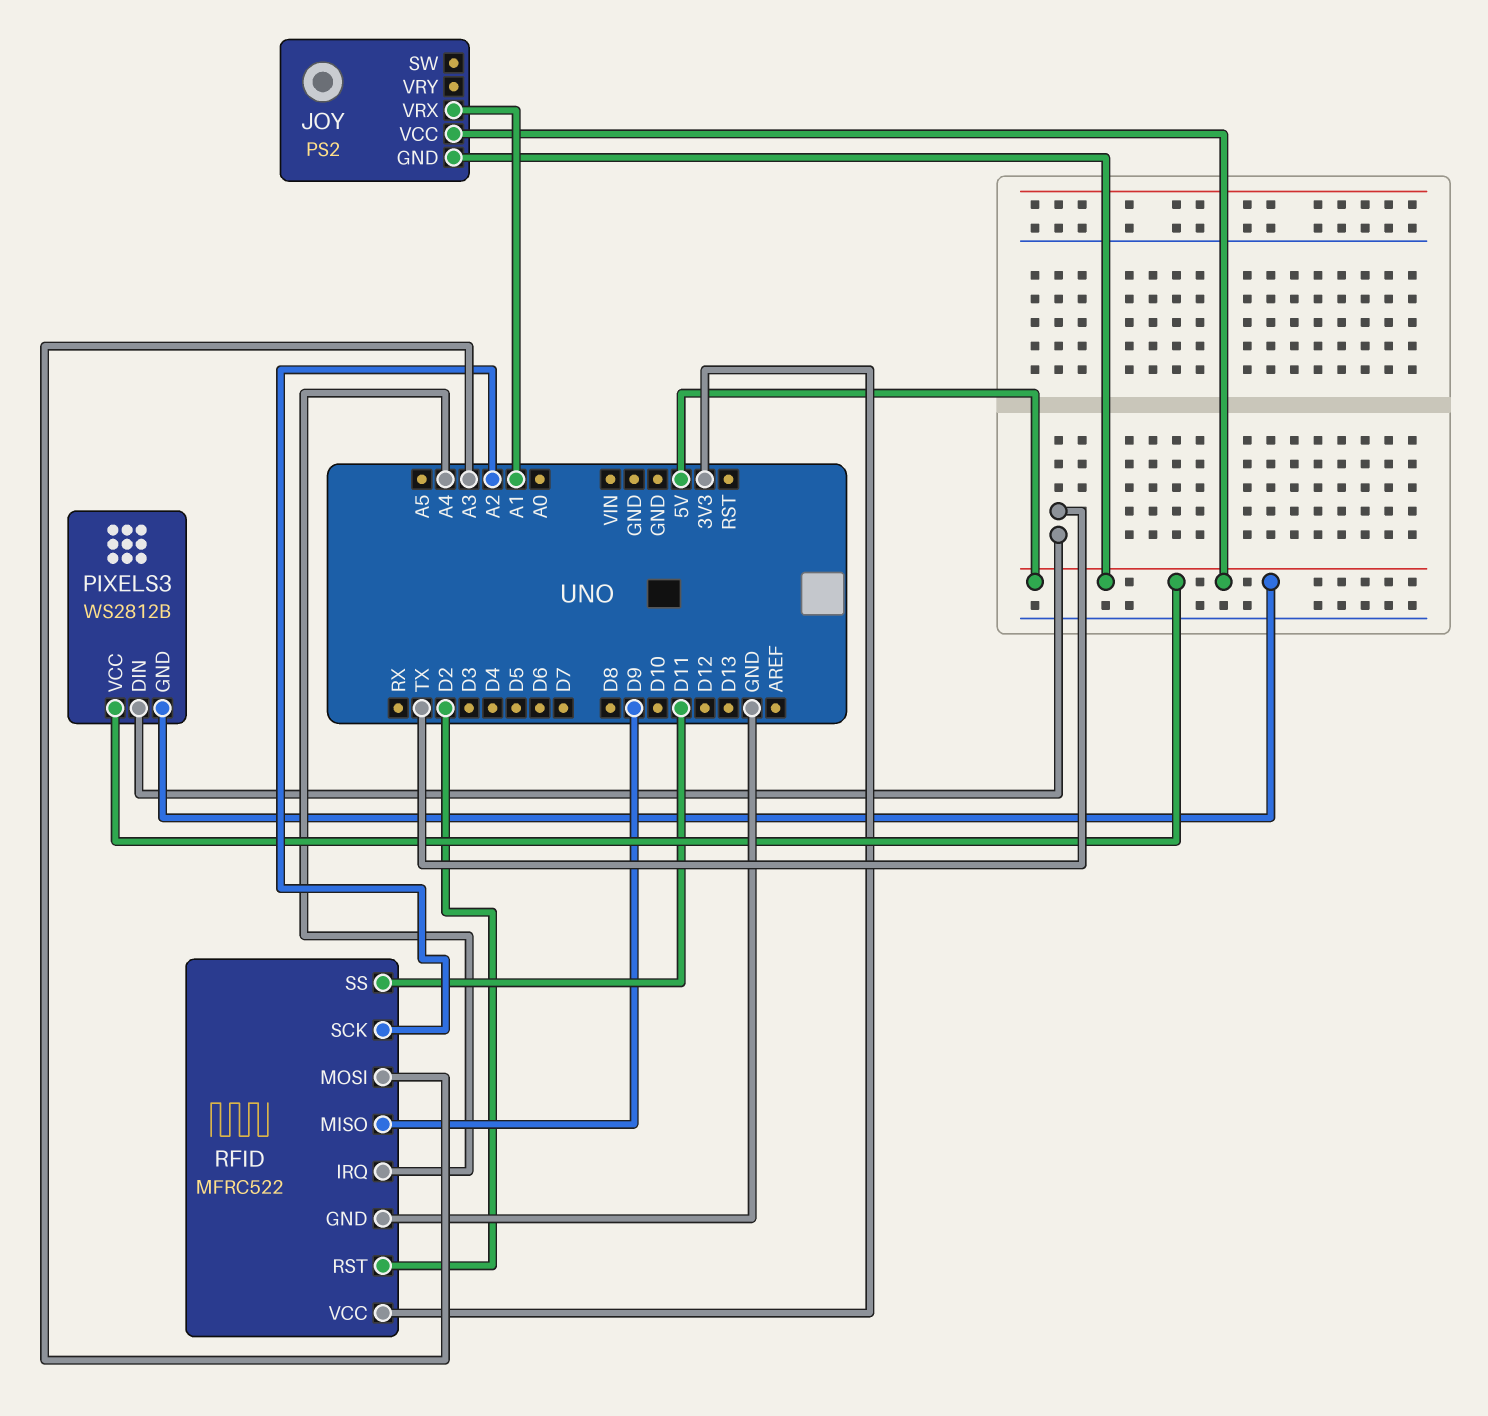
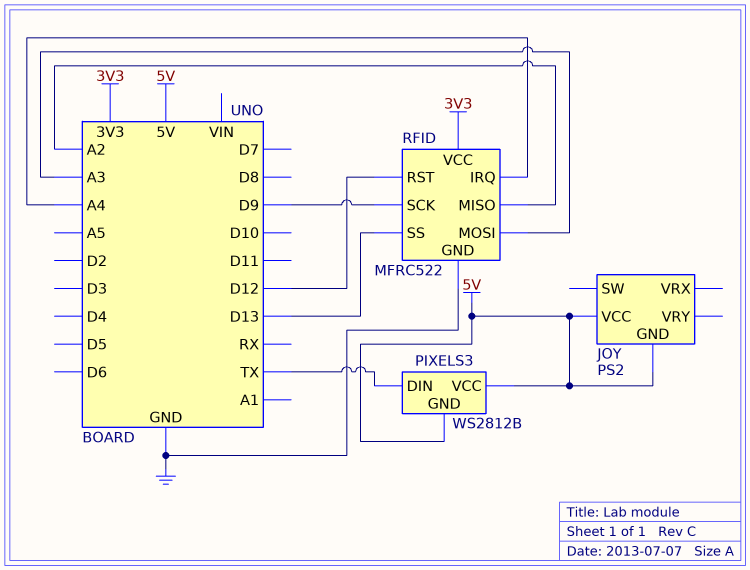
JOY pin VRX: A1 -> none
RFID pin MISO: D9 -> A2
RFID pin RST: D2 -> D12
RFID pin SCK: A2 -> D9
RFID pin SS: D11 -> D13

